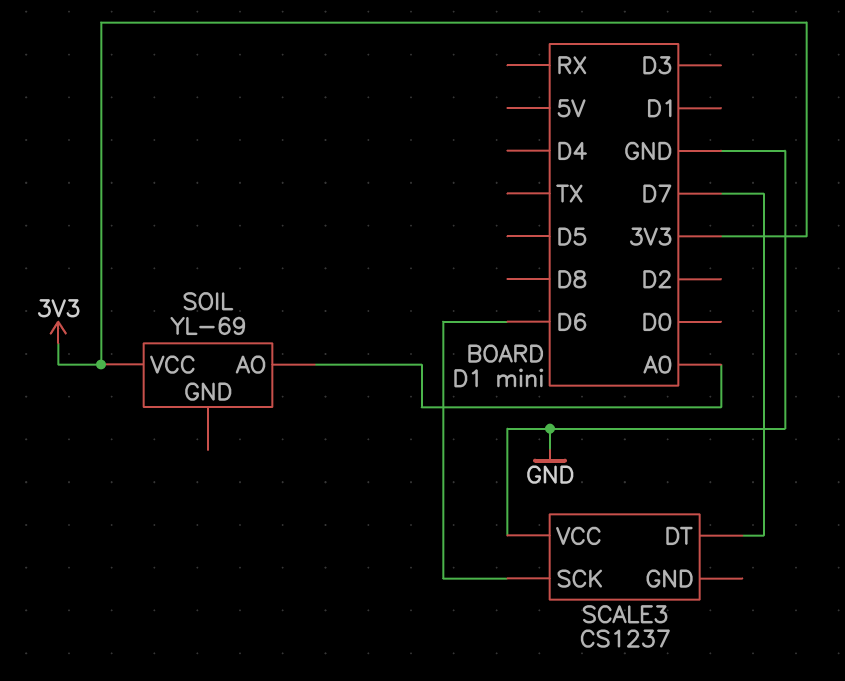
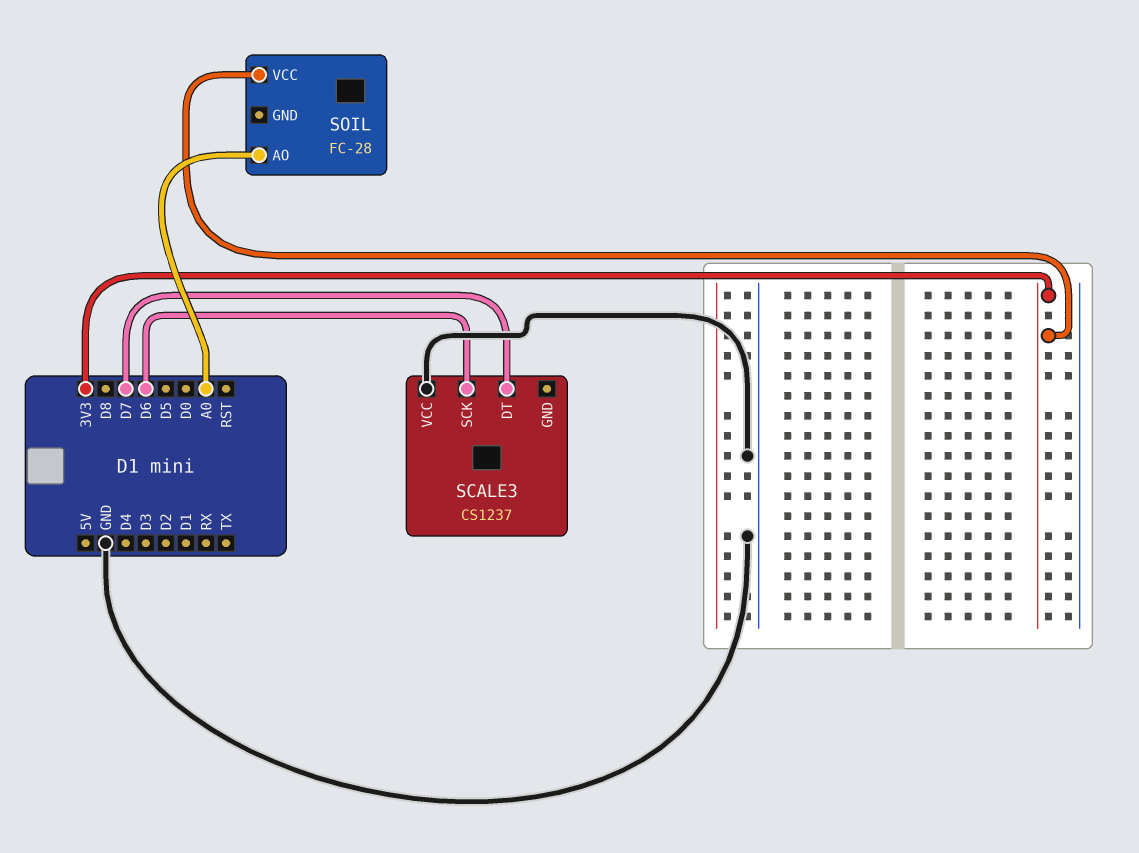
SOIL: YL-69 -> FC-28

